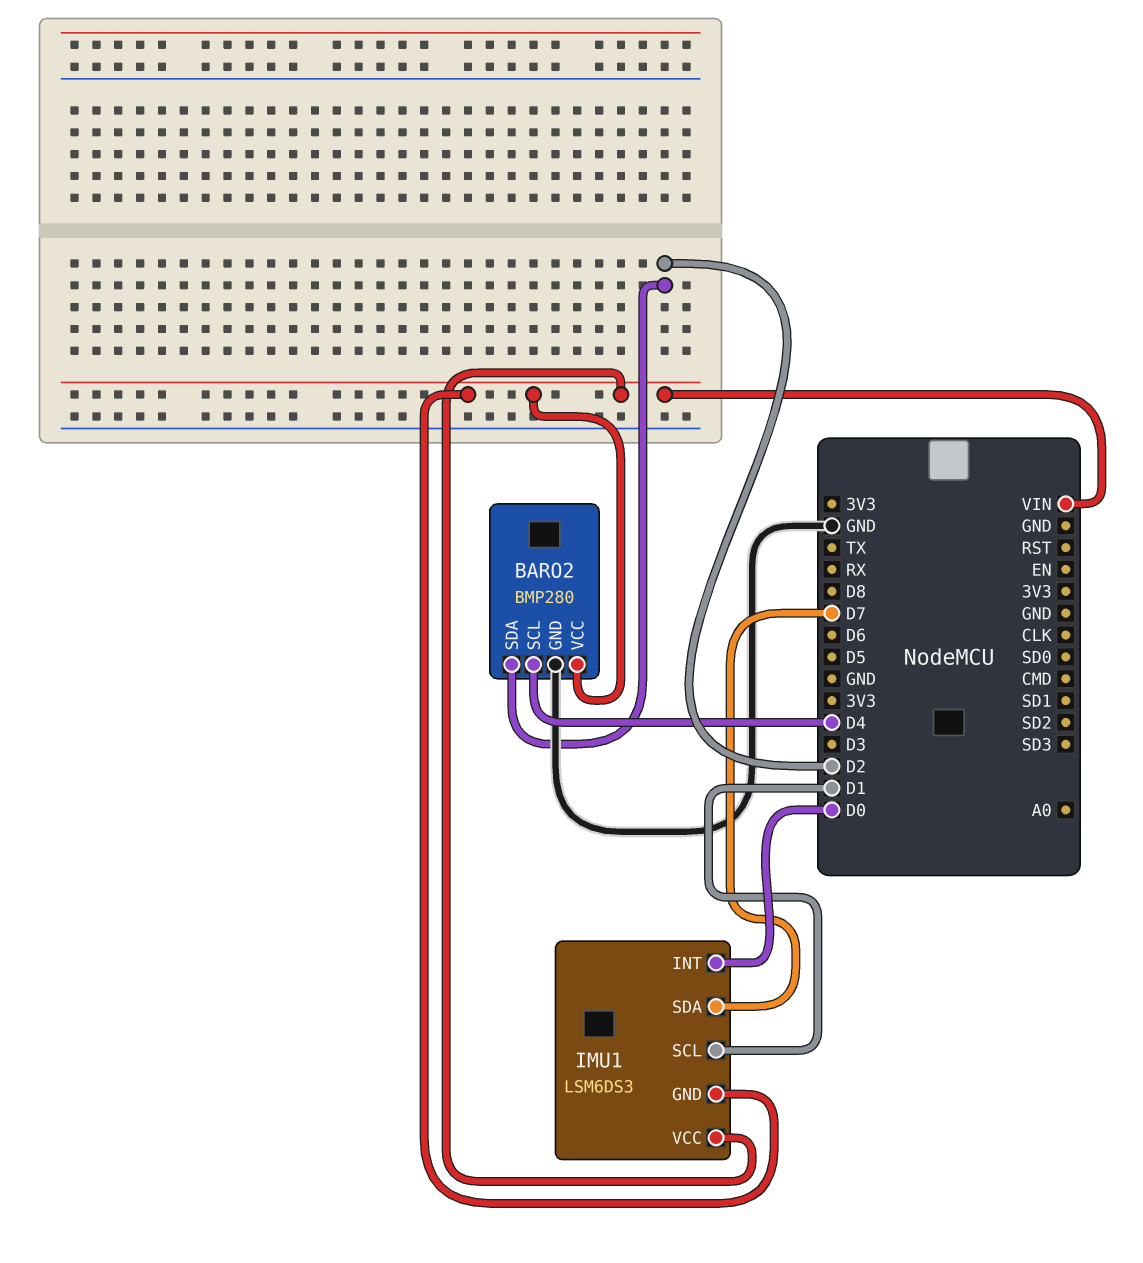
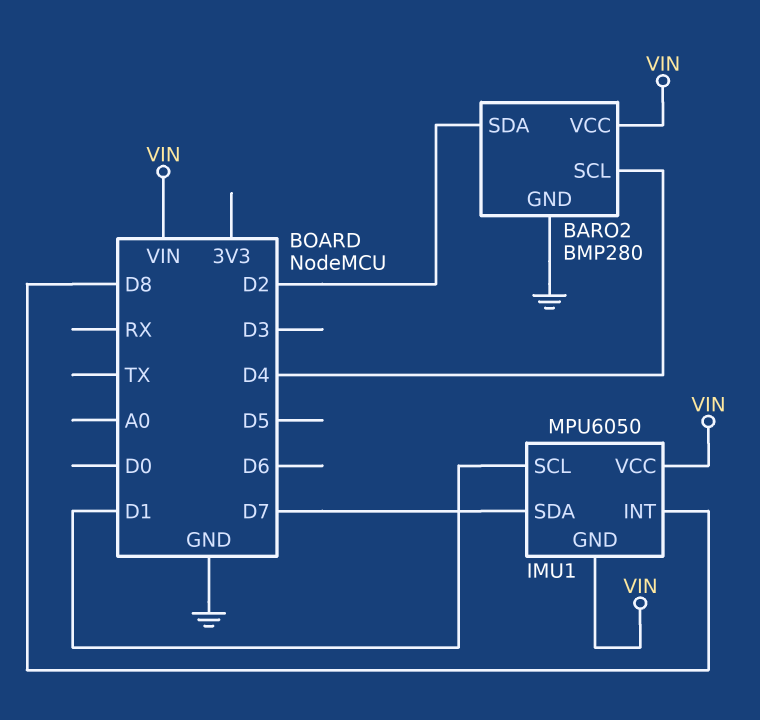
IMU1: LSM6DS3 -> MPU6050
IMU1 pin INT: D0 -> D8

